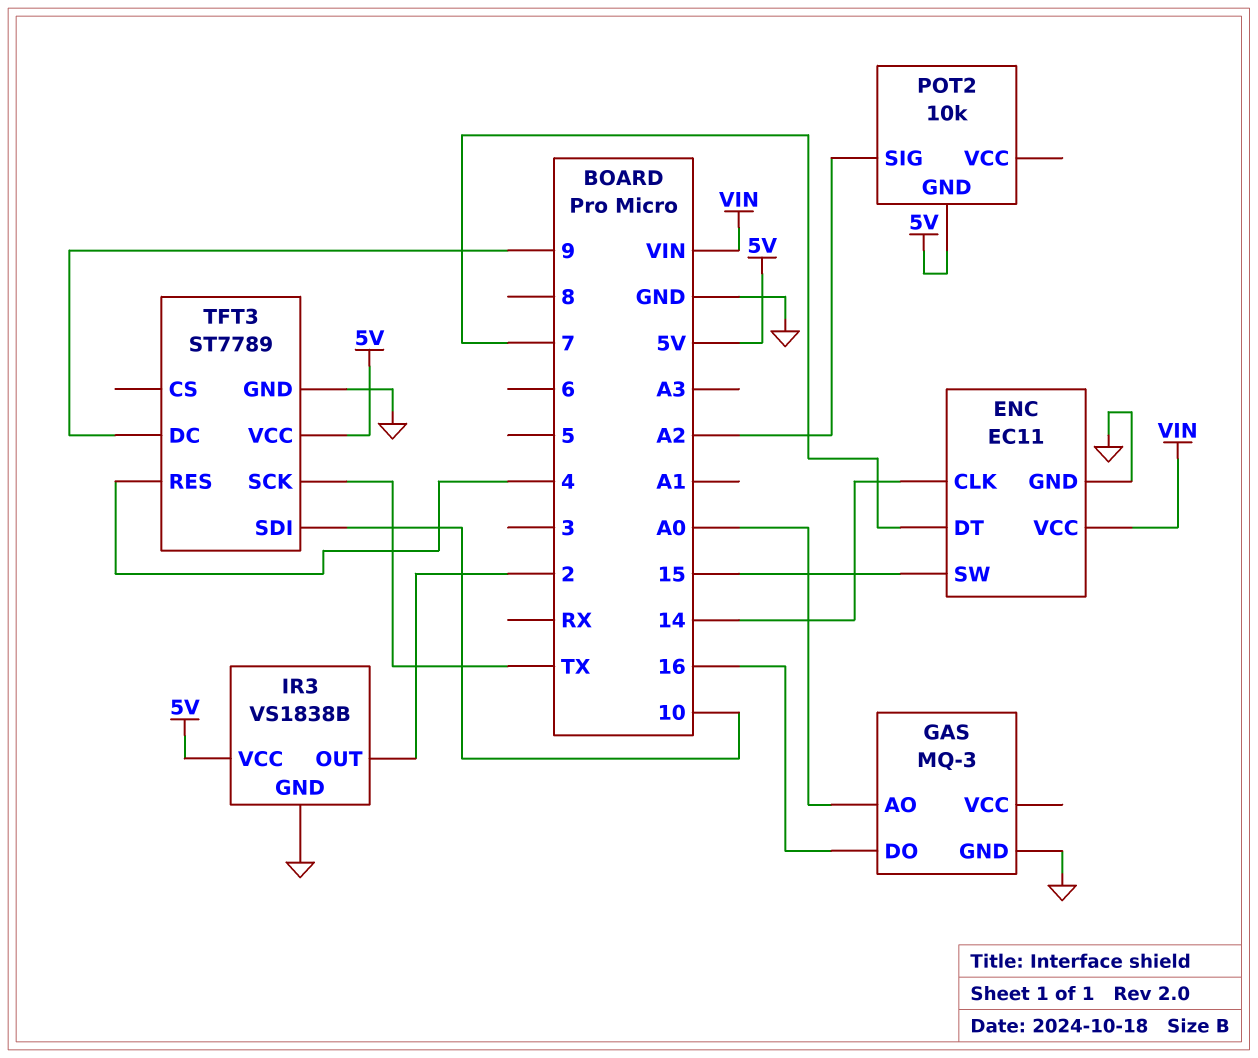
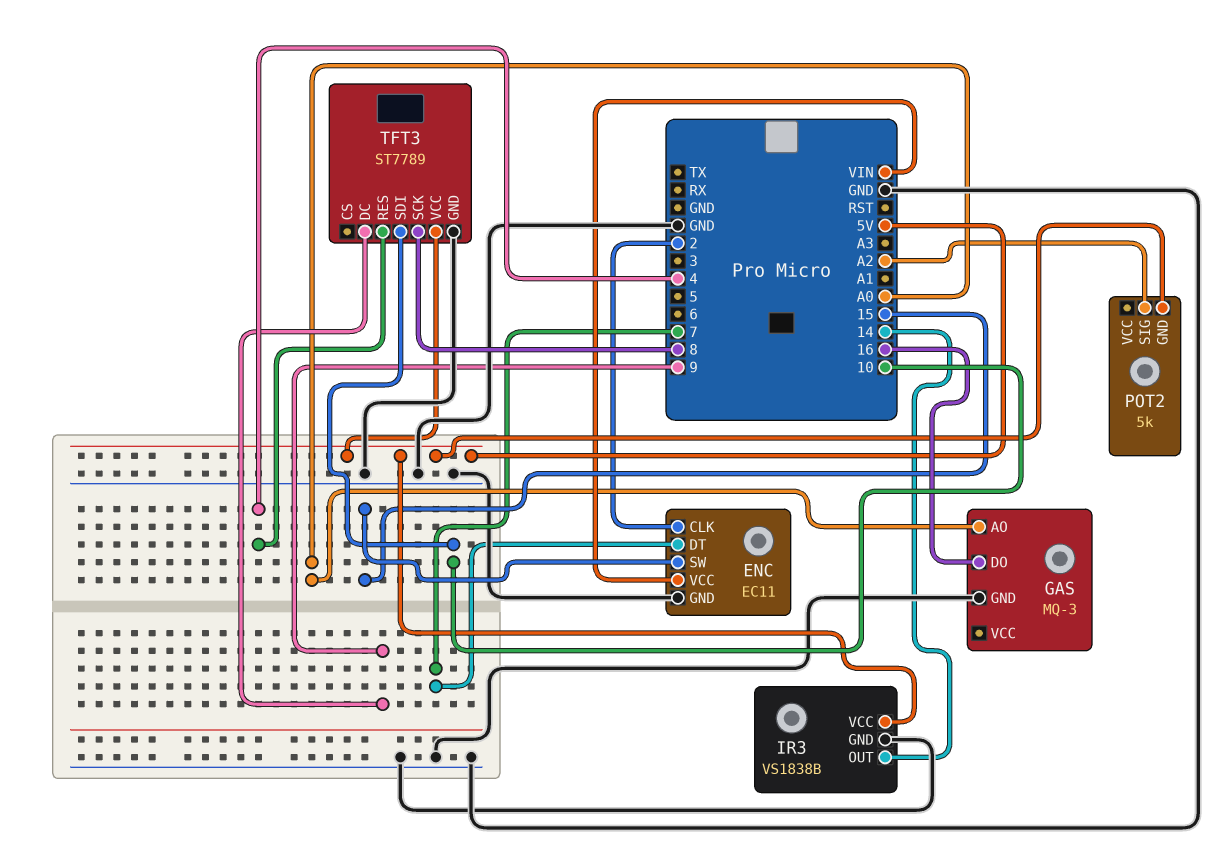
ENC pin CLK: 14 -> 2
IR3 pin OUT: 2 -> 14
POT2: 10k -> 5k
TFT3 pin SCK: TX -> 8

